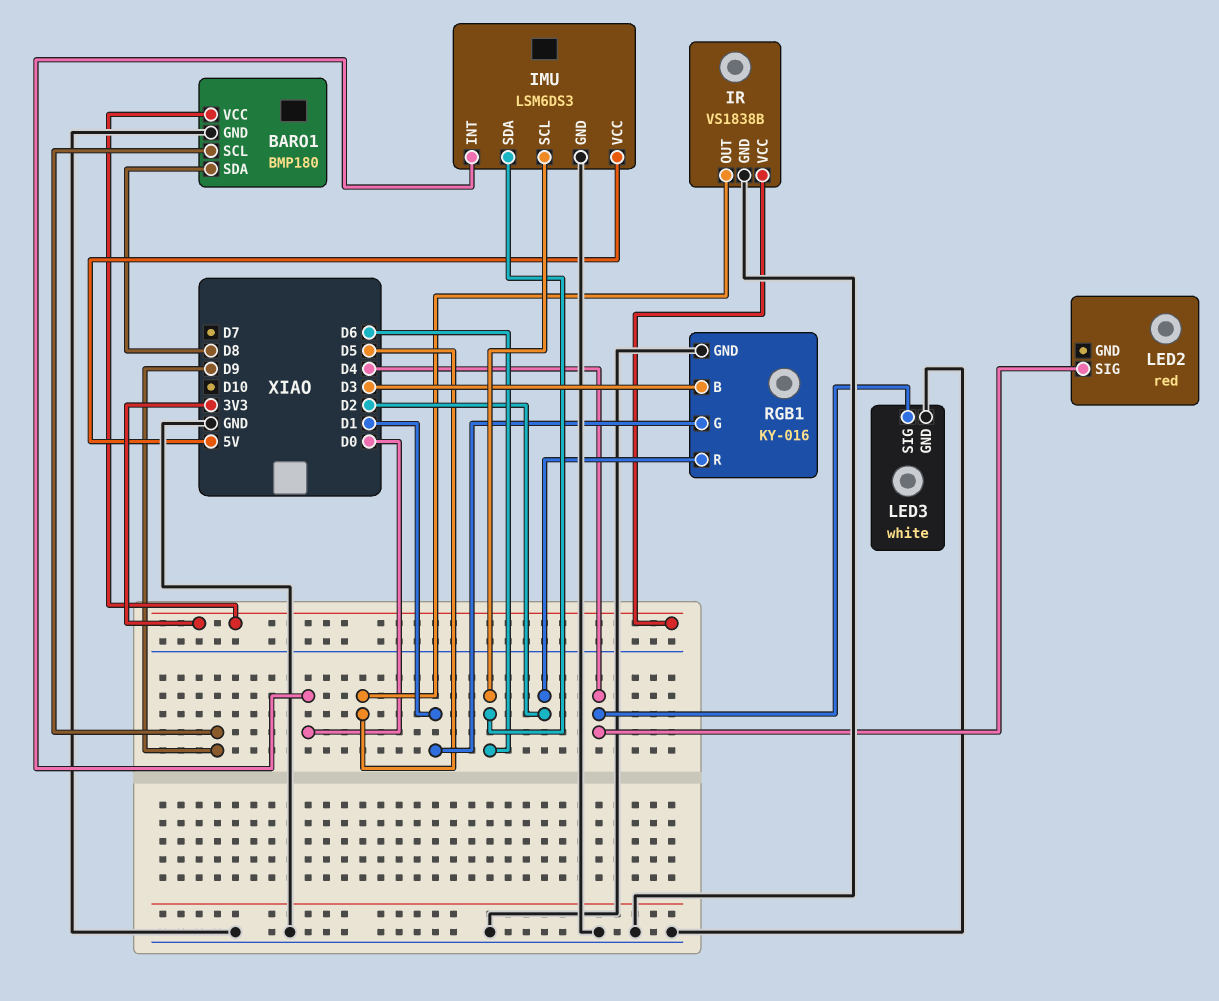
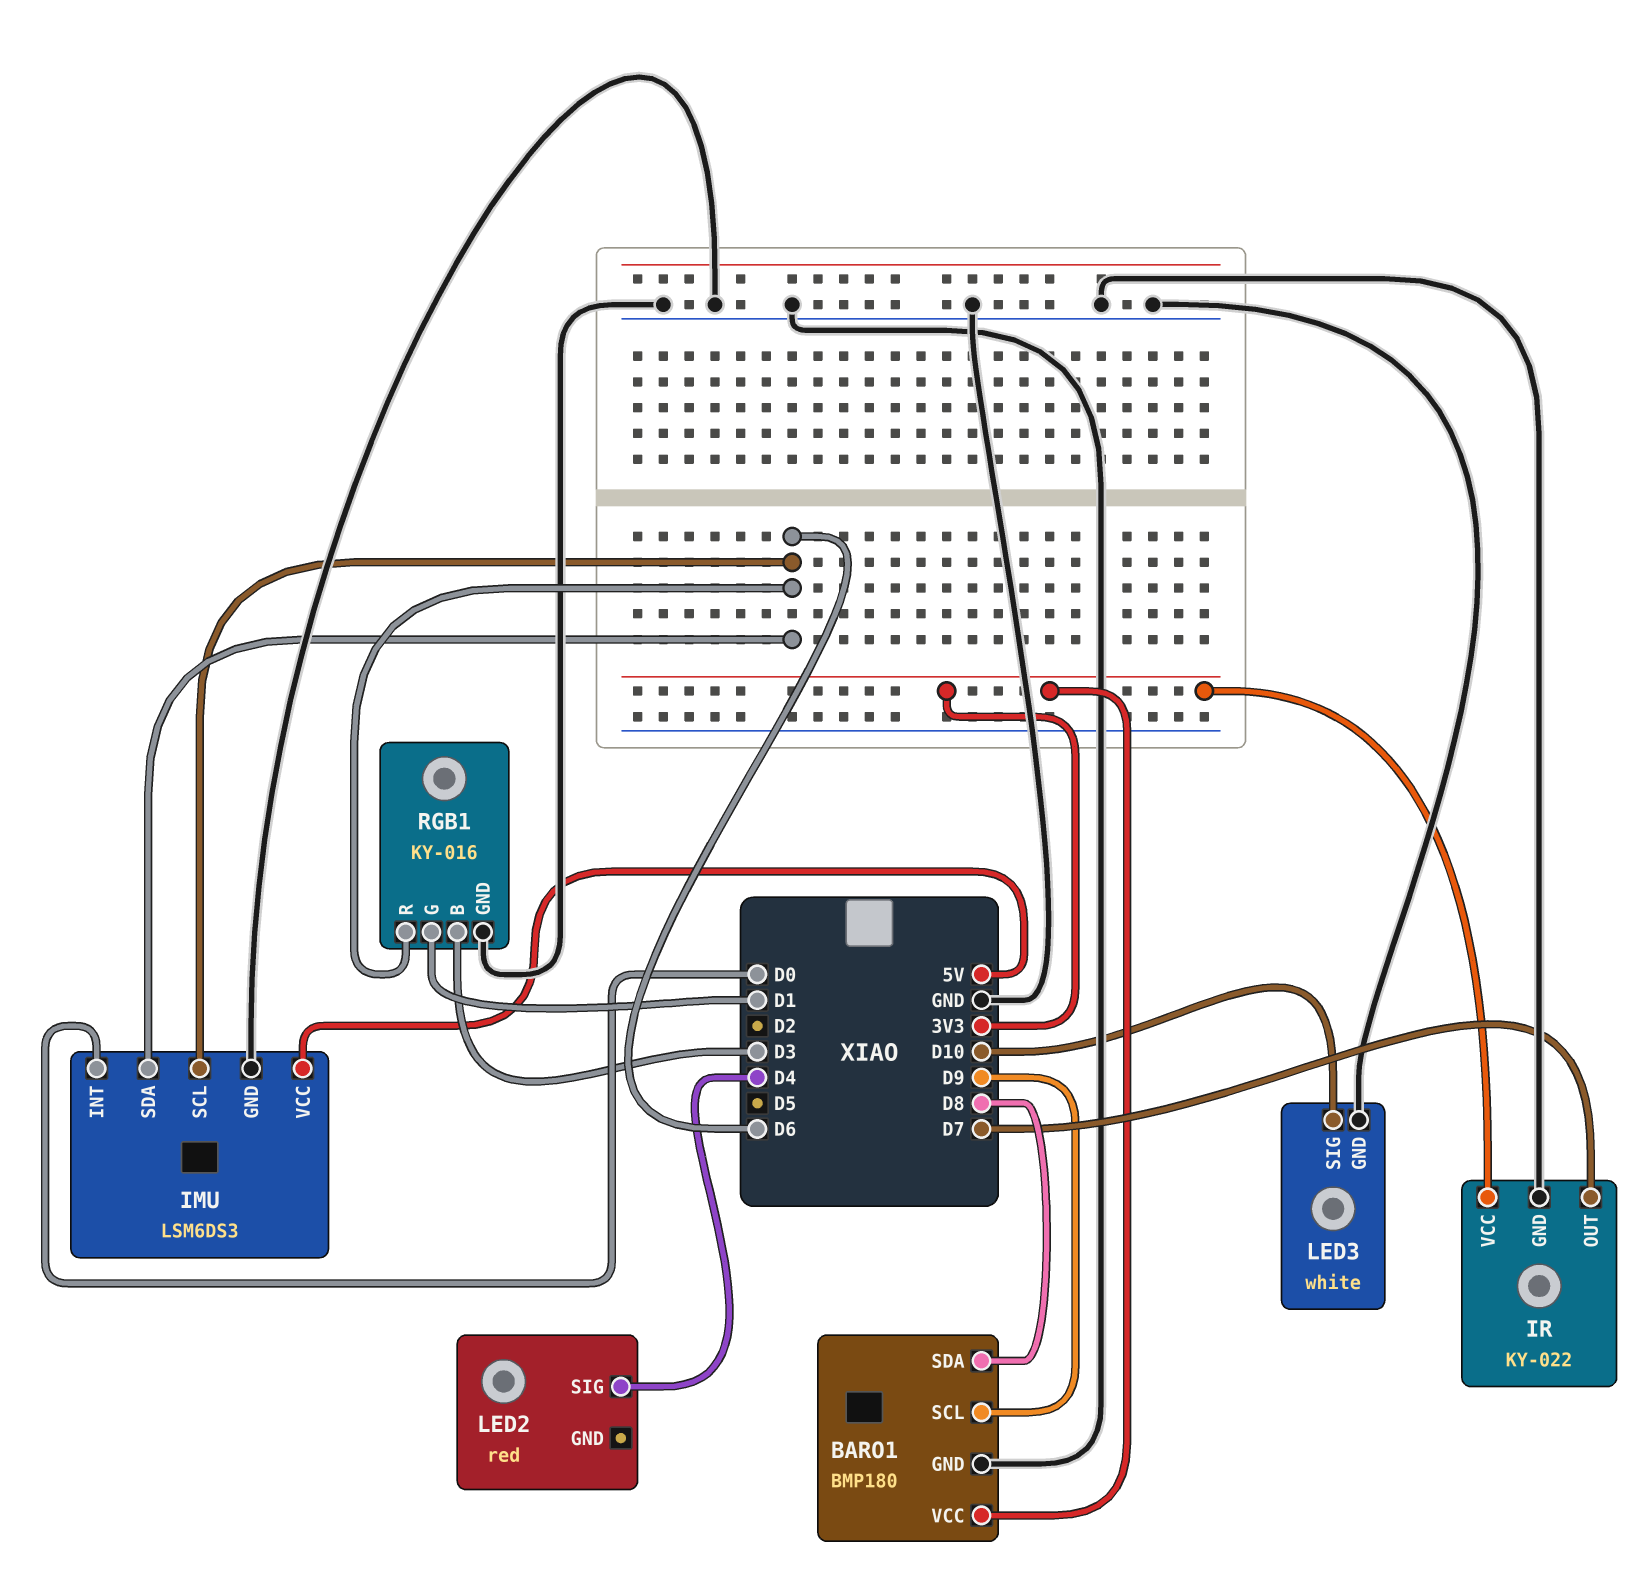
IR: VS1838B -> KY-022
IR pin OUT: D5 -> D7
LED3 pin SIG: D4 -> D10
RGB1 pin R: D2 -> D6

